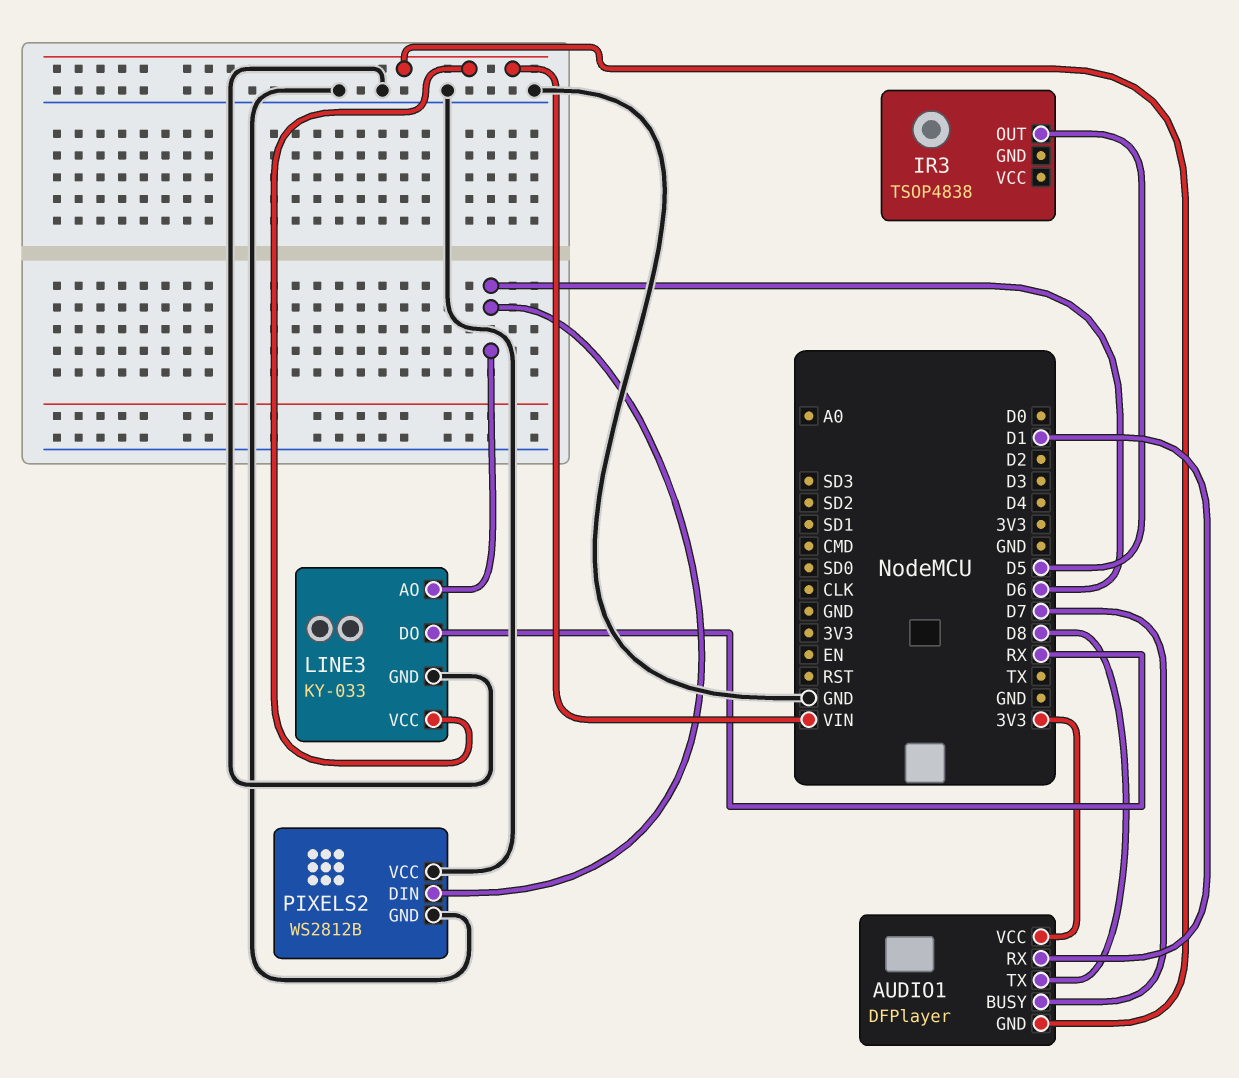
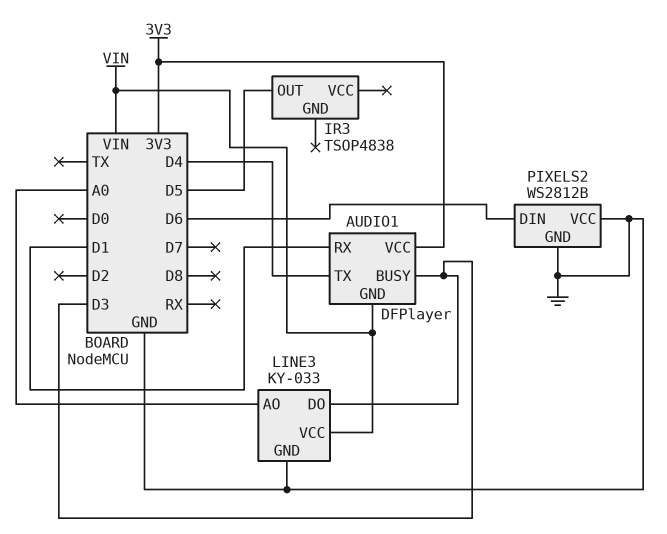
AUDIO1 pin BUSY: D7 -> D3
AUDIO1 pin TX: D8 -> D4
LINE3 pin AO: D6 -> A0
LINE3 pin DO: RX -> D3

